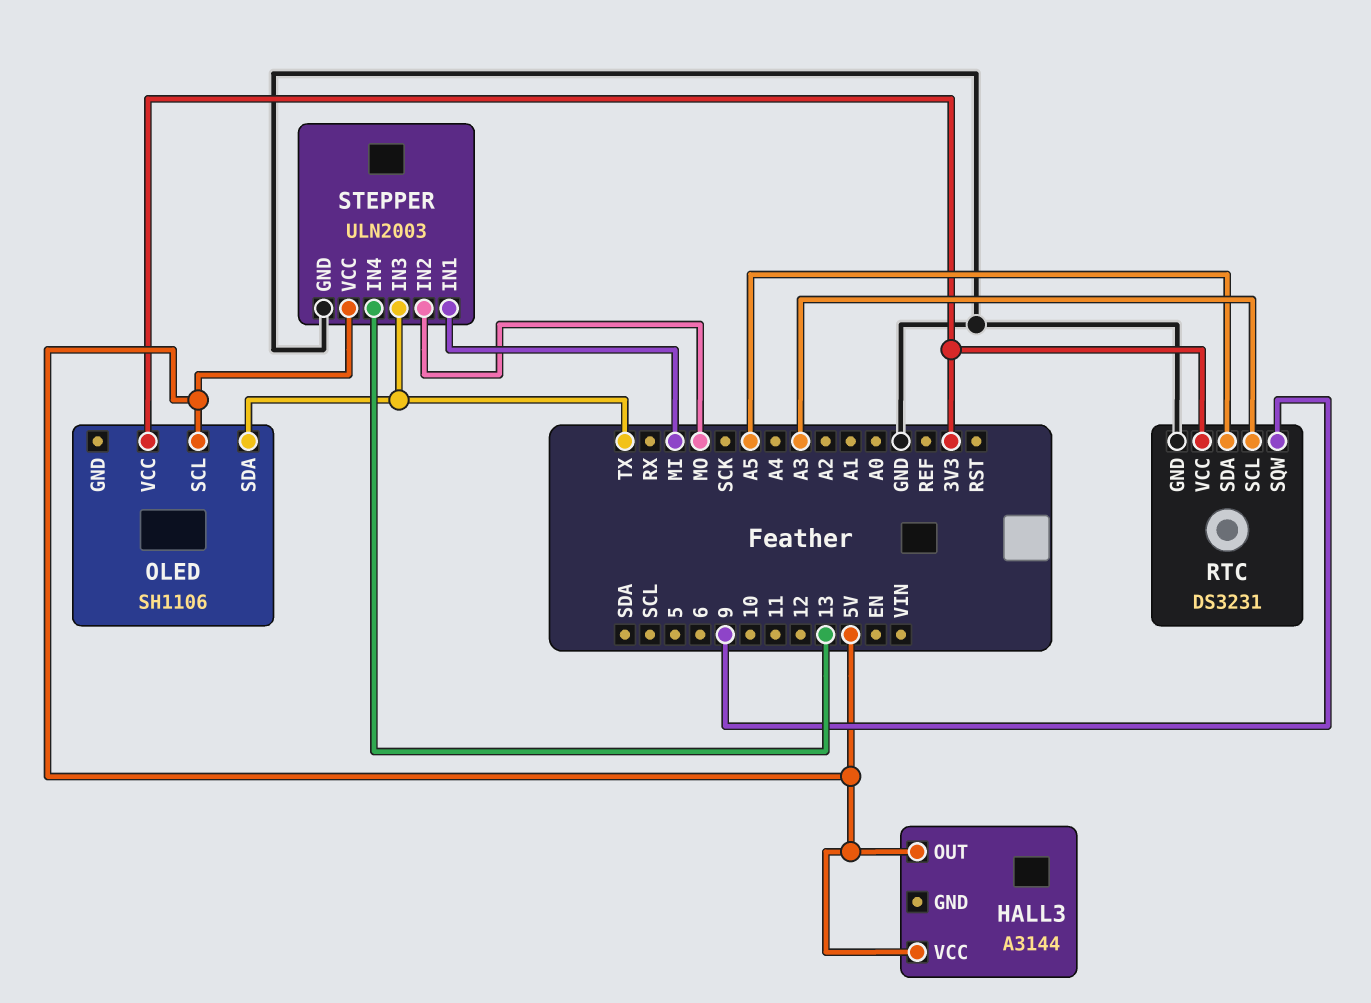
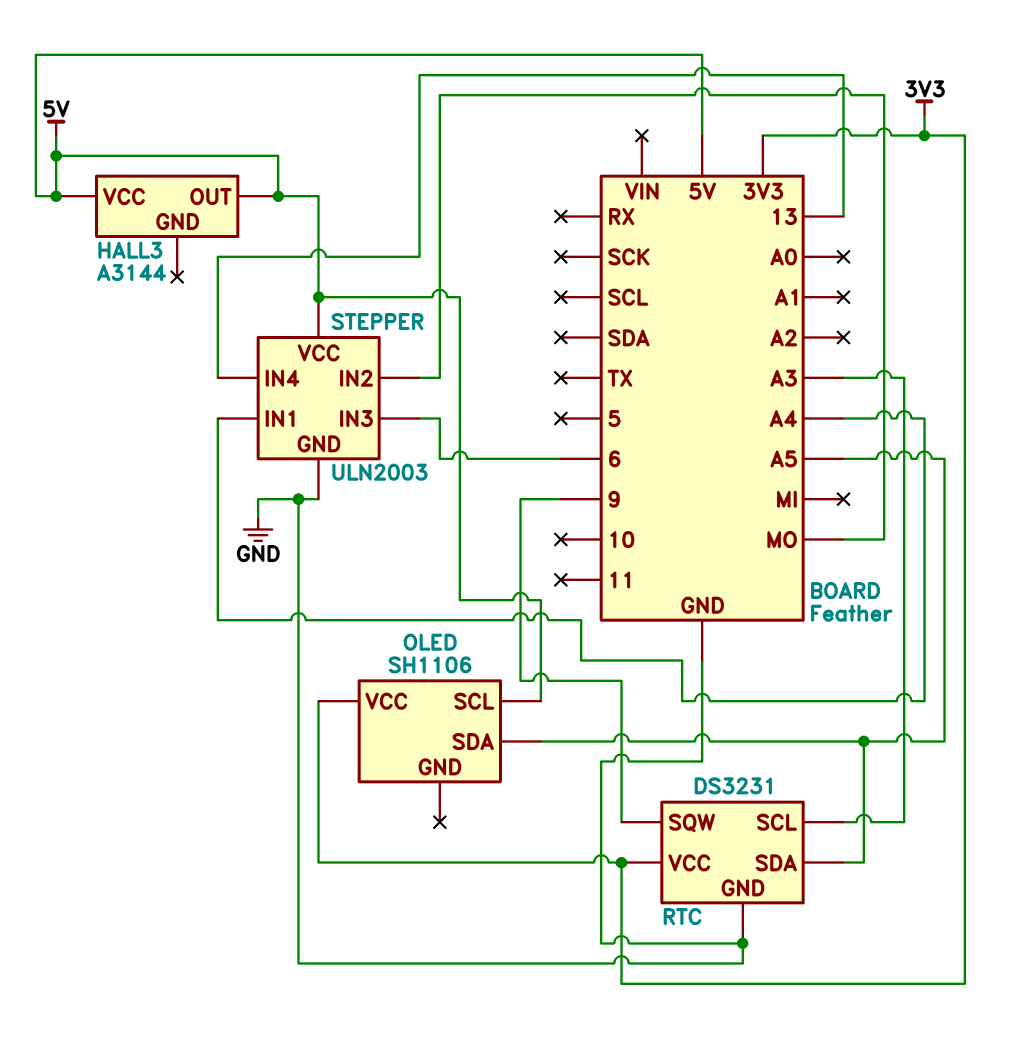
OLED pin SDA: TX -> A5
STEPPER pin IN1: MI -> A4
STEPPER pin IN3: TX -> 6

